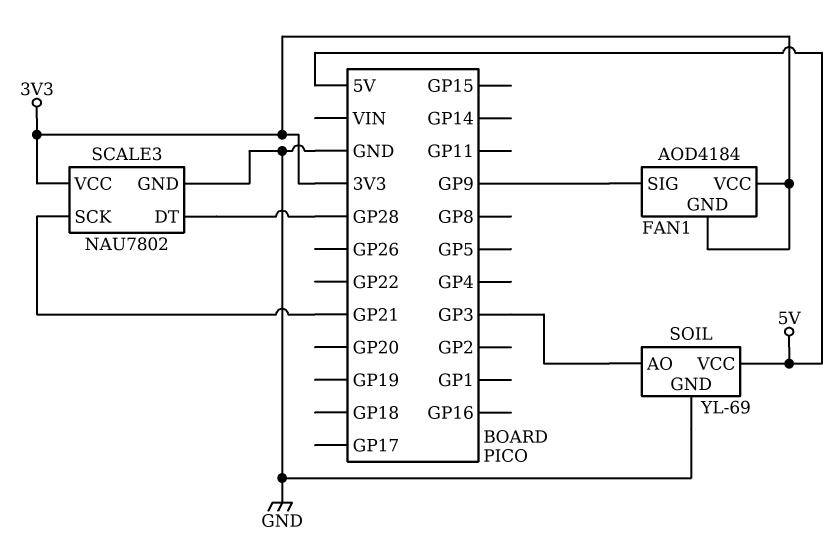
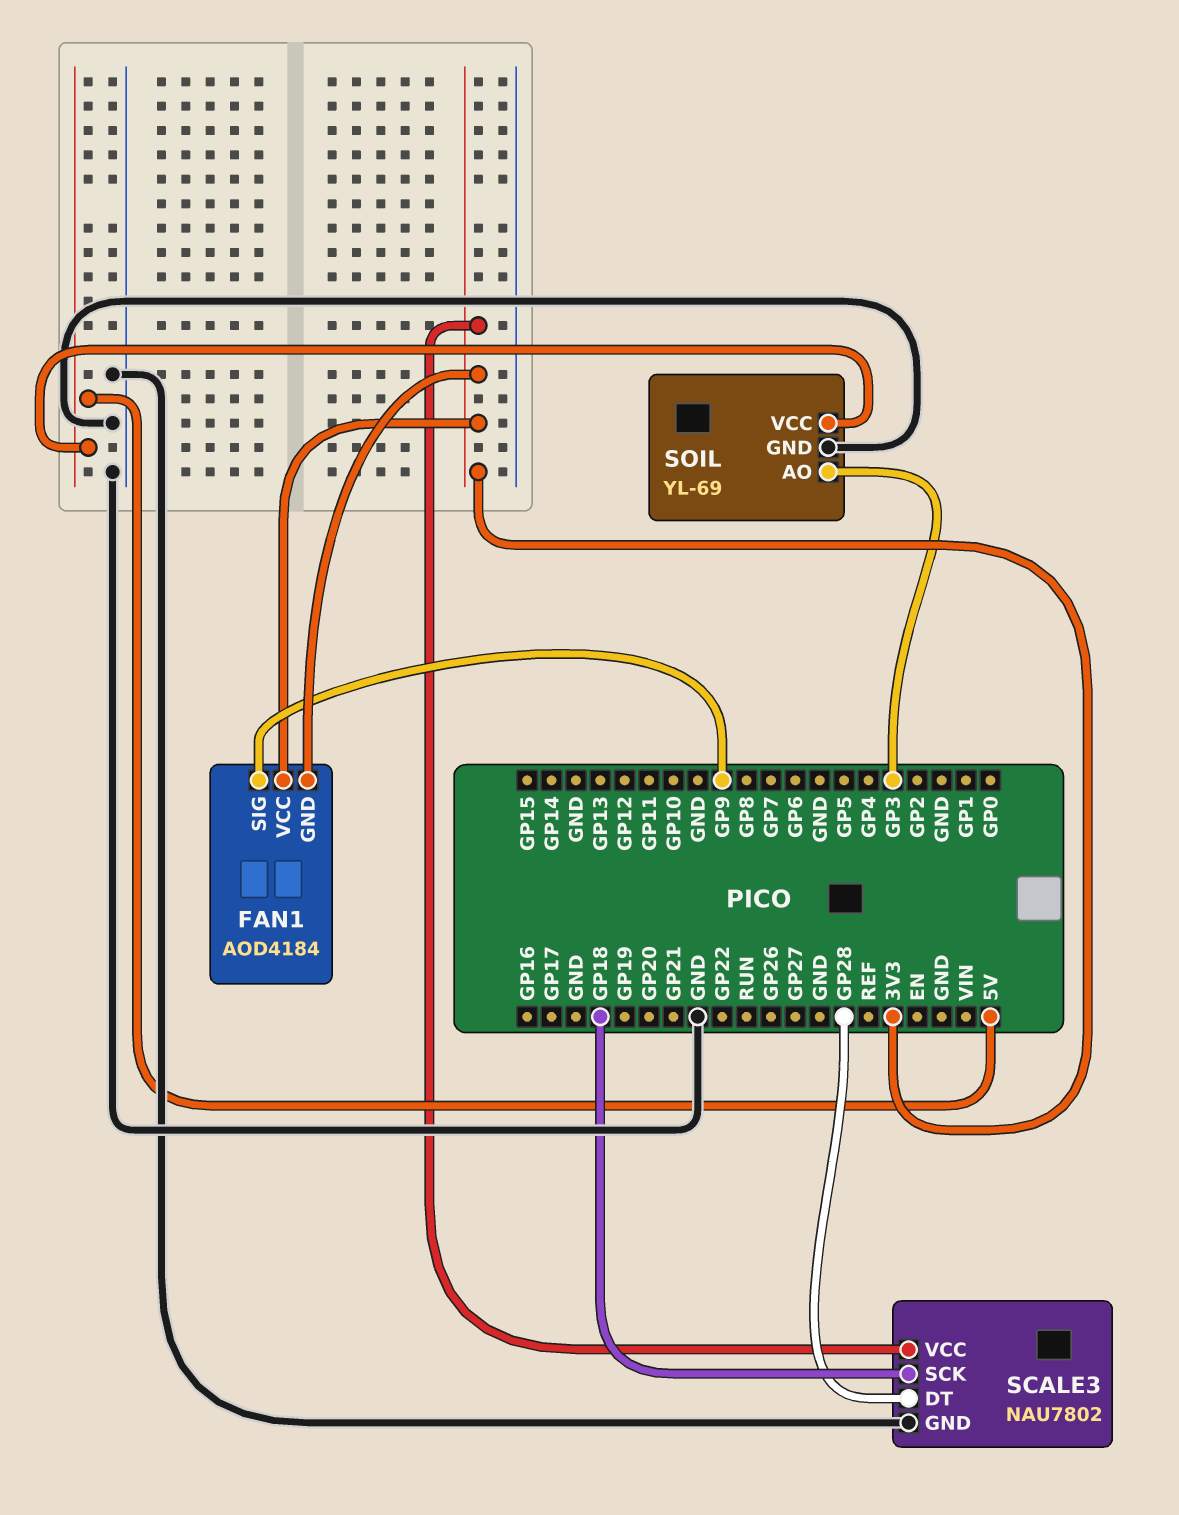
SCALE3 pin SCK: GP21 -> GP18

